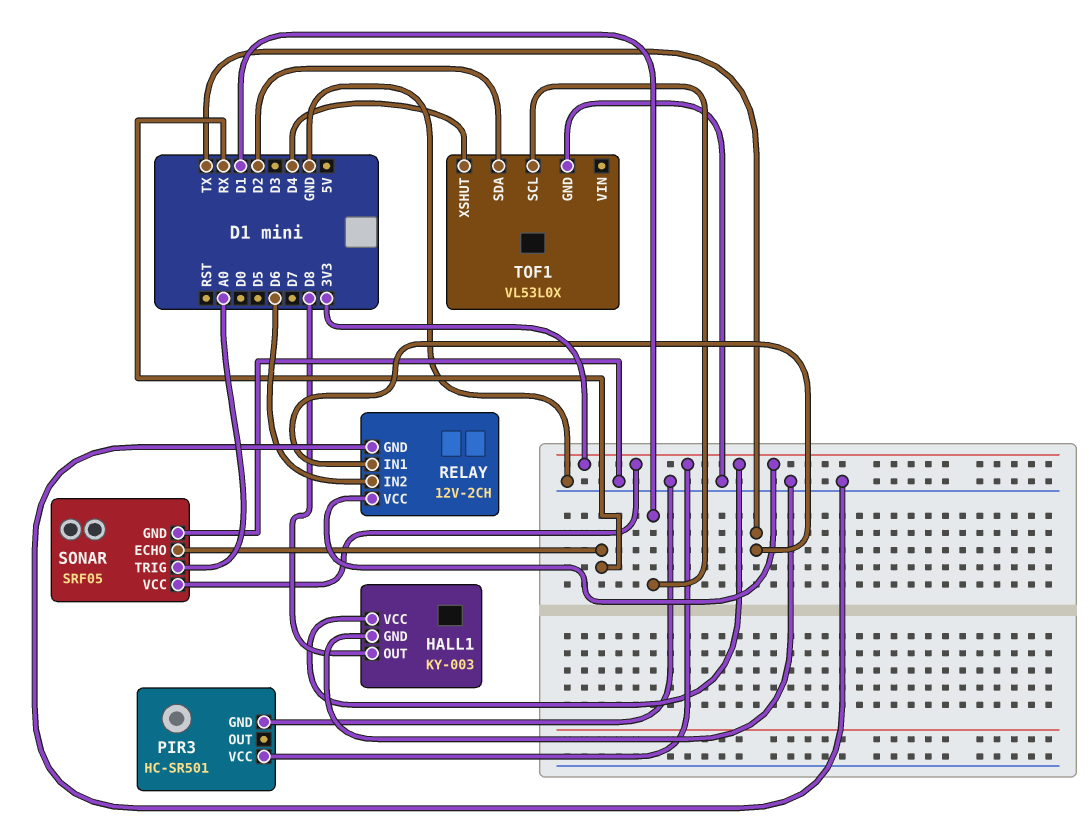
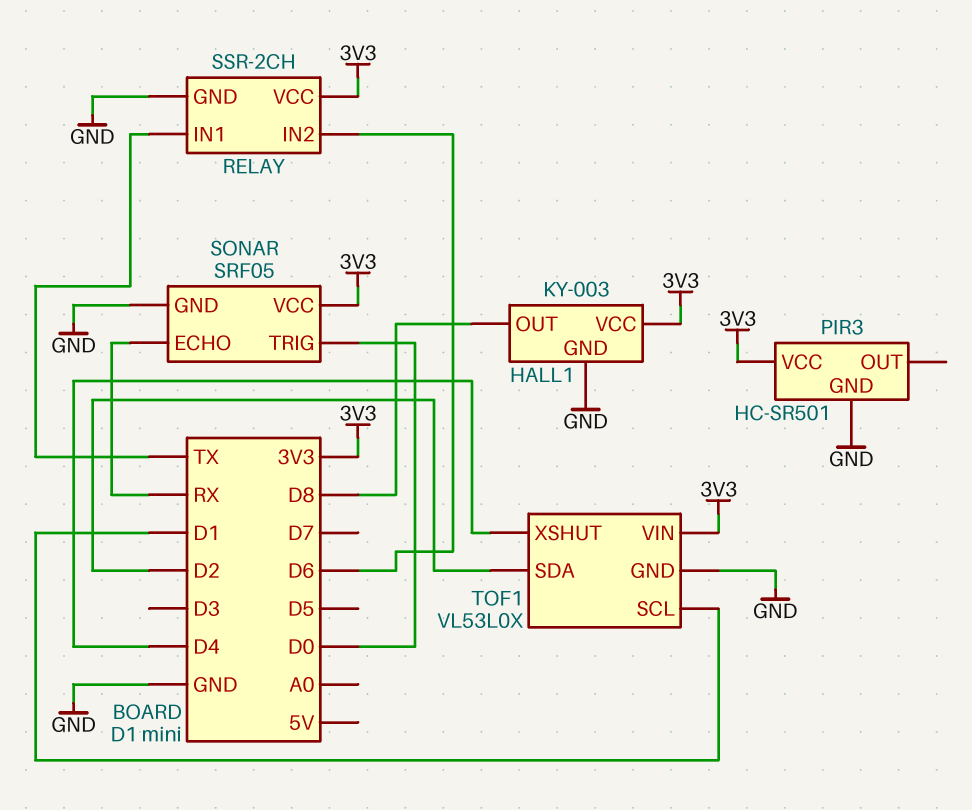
RELAY: 12V-2CH -> SSR-2CH
SONAR pin TRIG: A0 -> D0
TOF1 pin VIN: none -> 3V3

